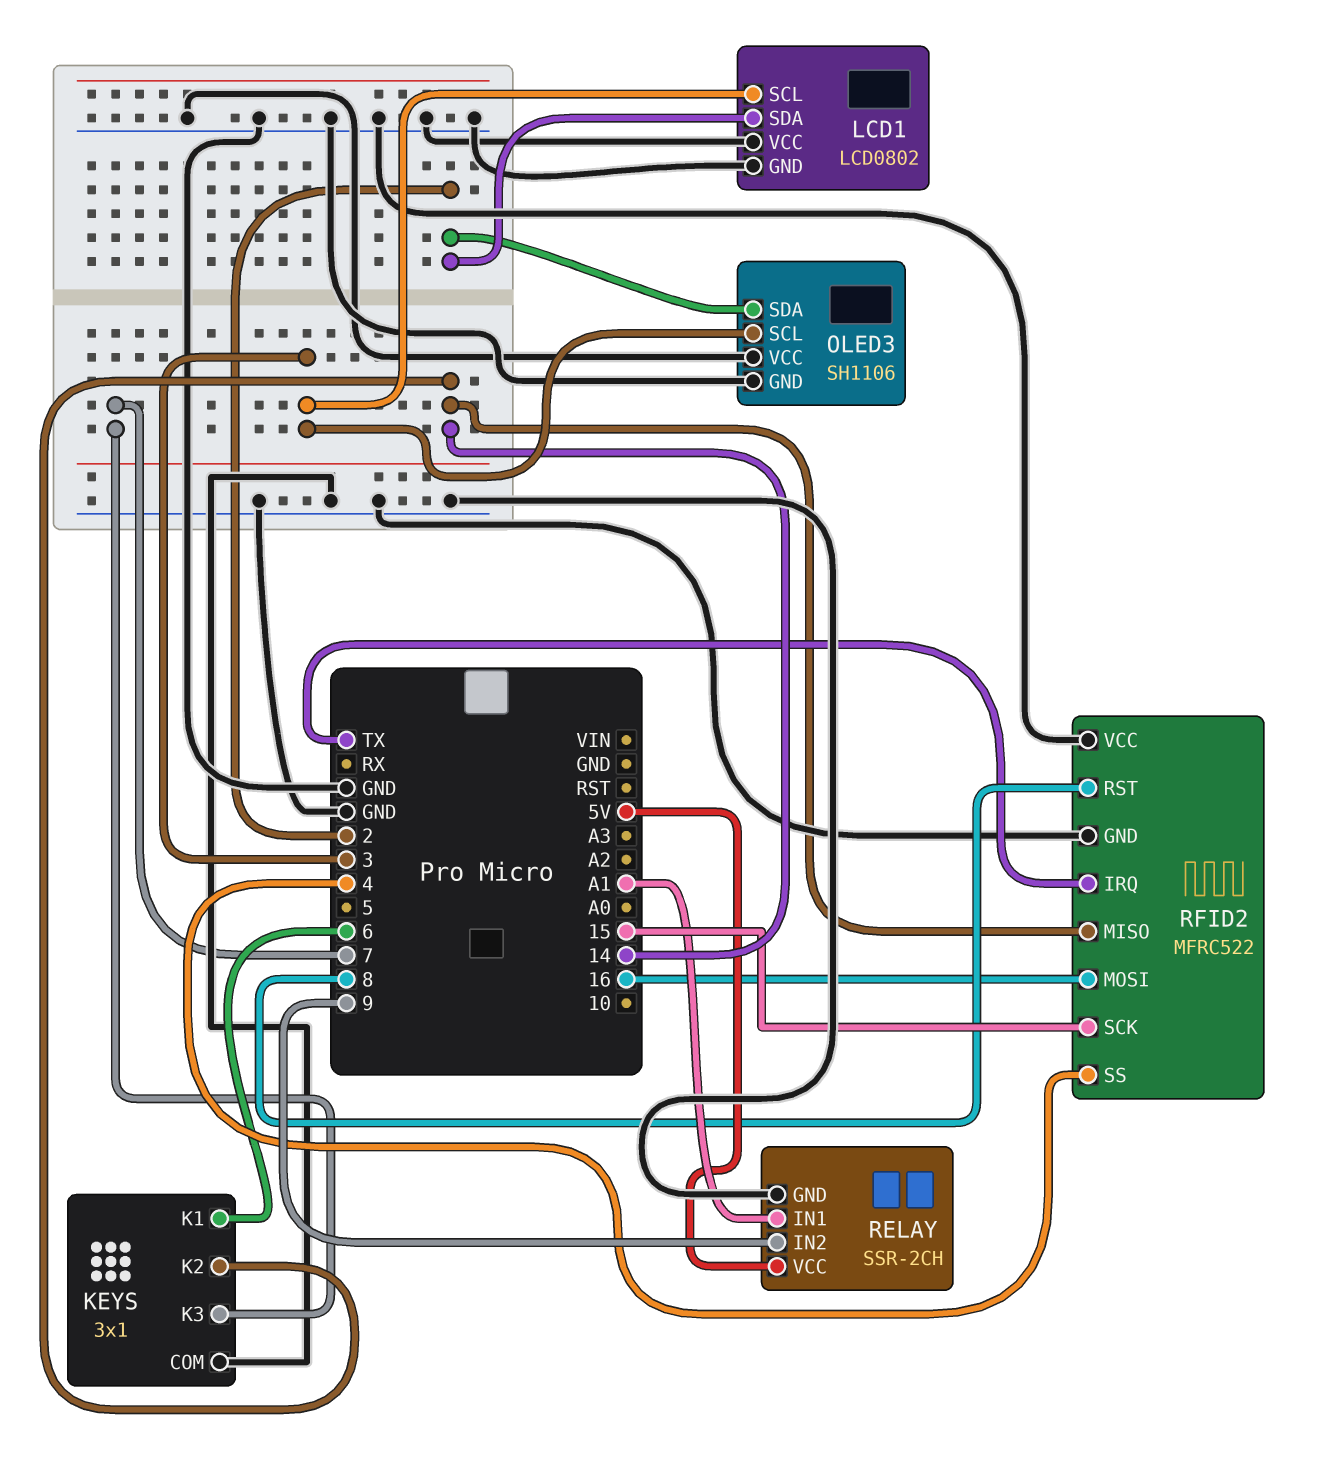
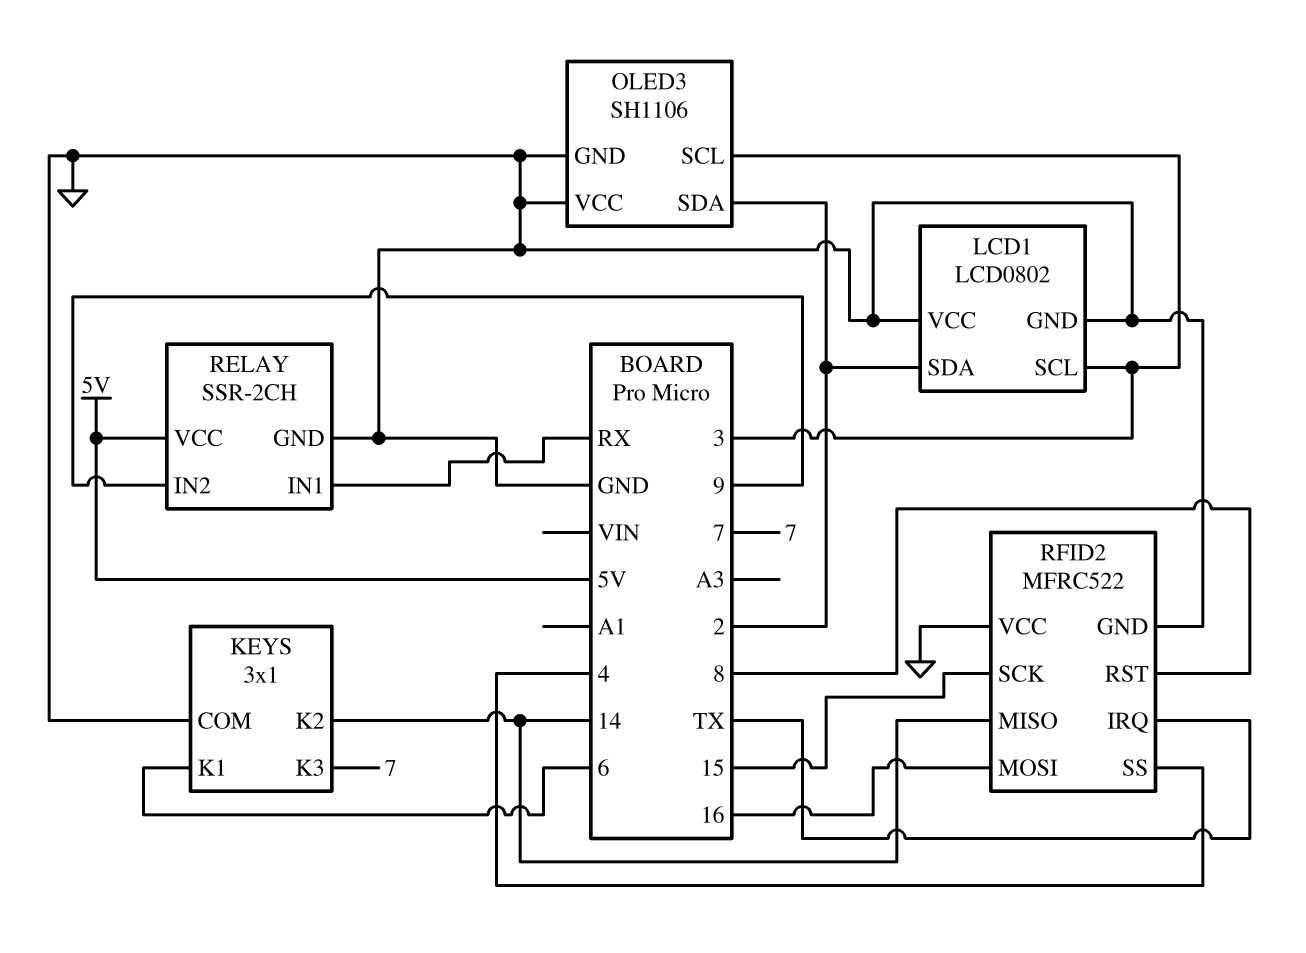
RELAY pin IN1: A1 -> RX

